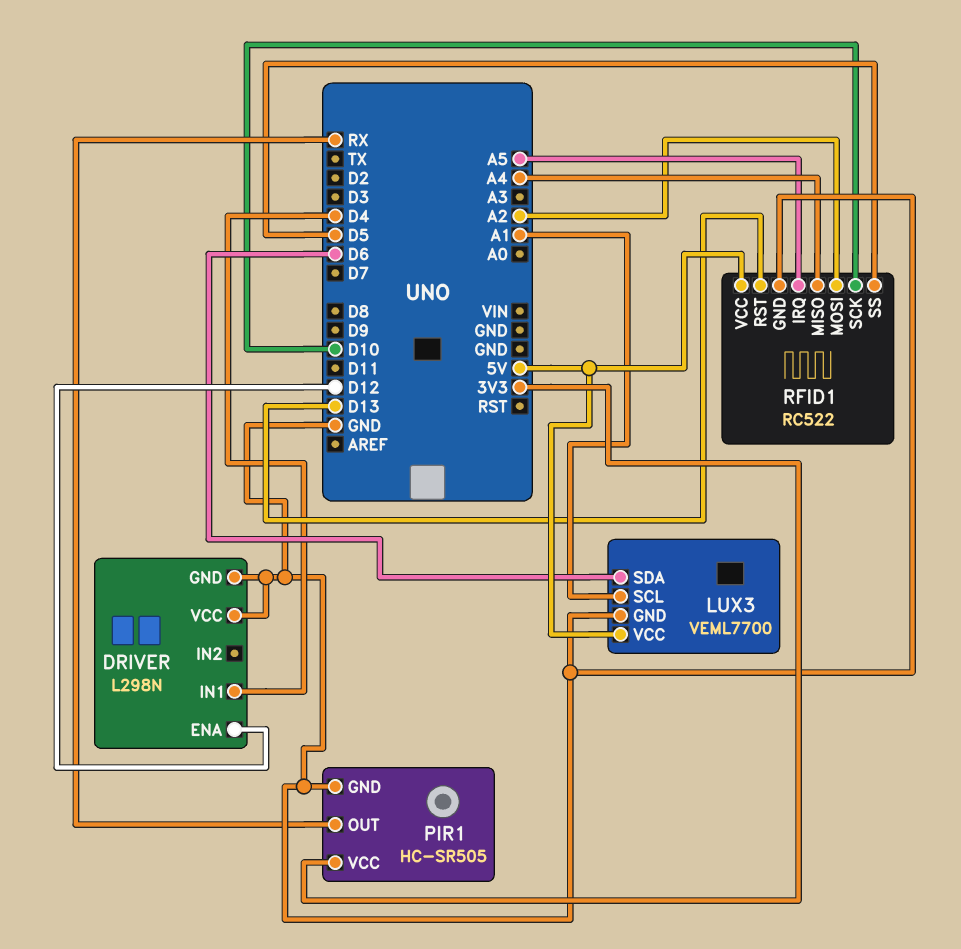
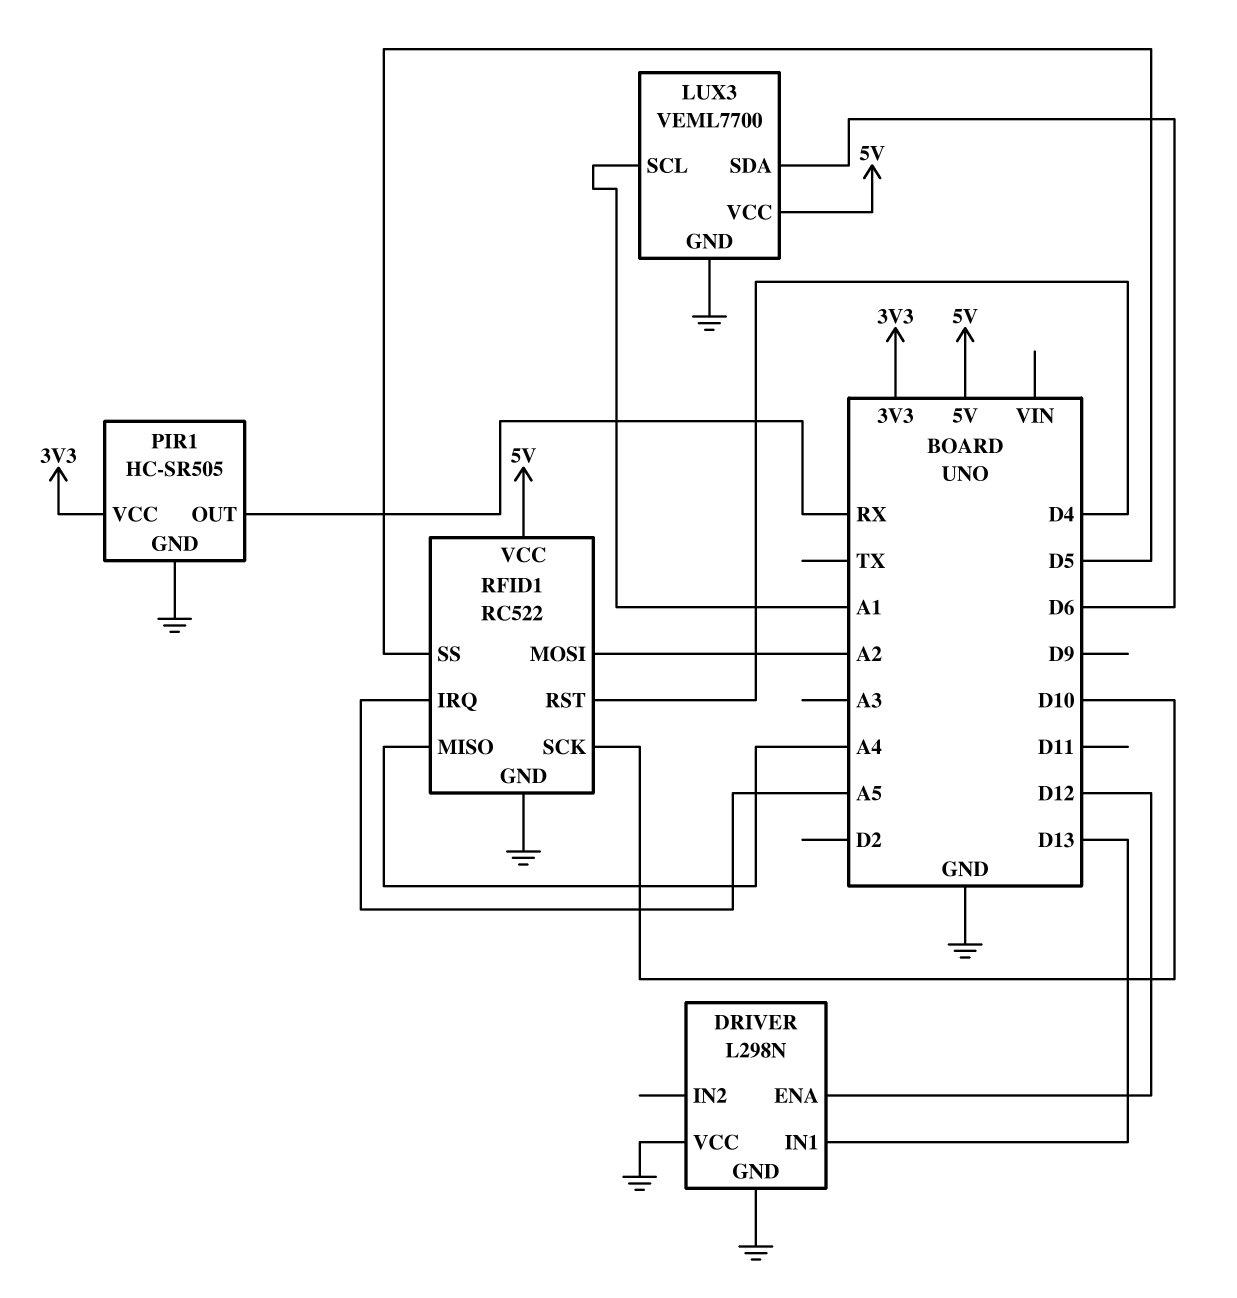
DRIVER pin IN1: D4 -> D13
RFID1 pin RST: D13 -> D4

